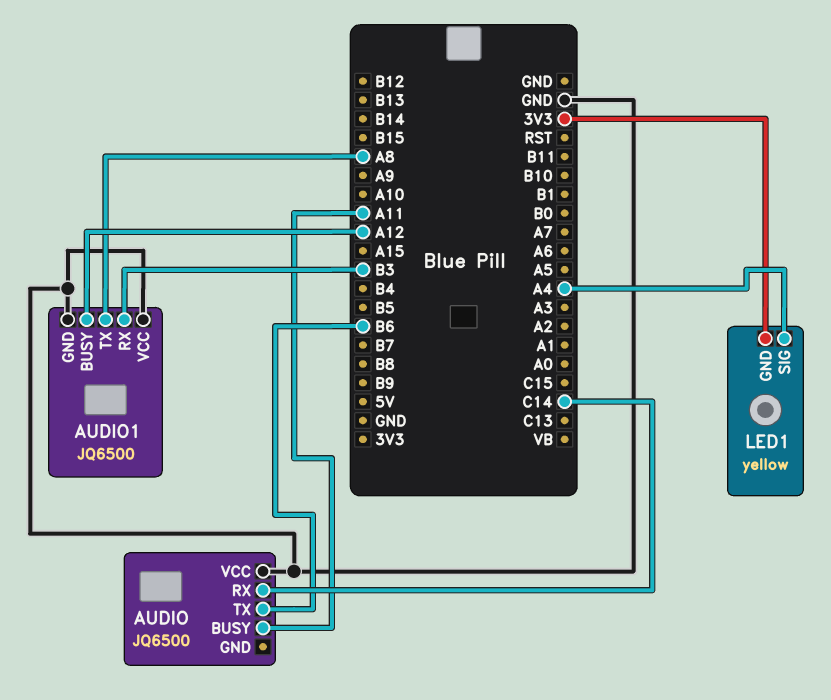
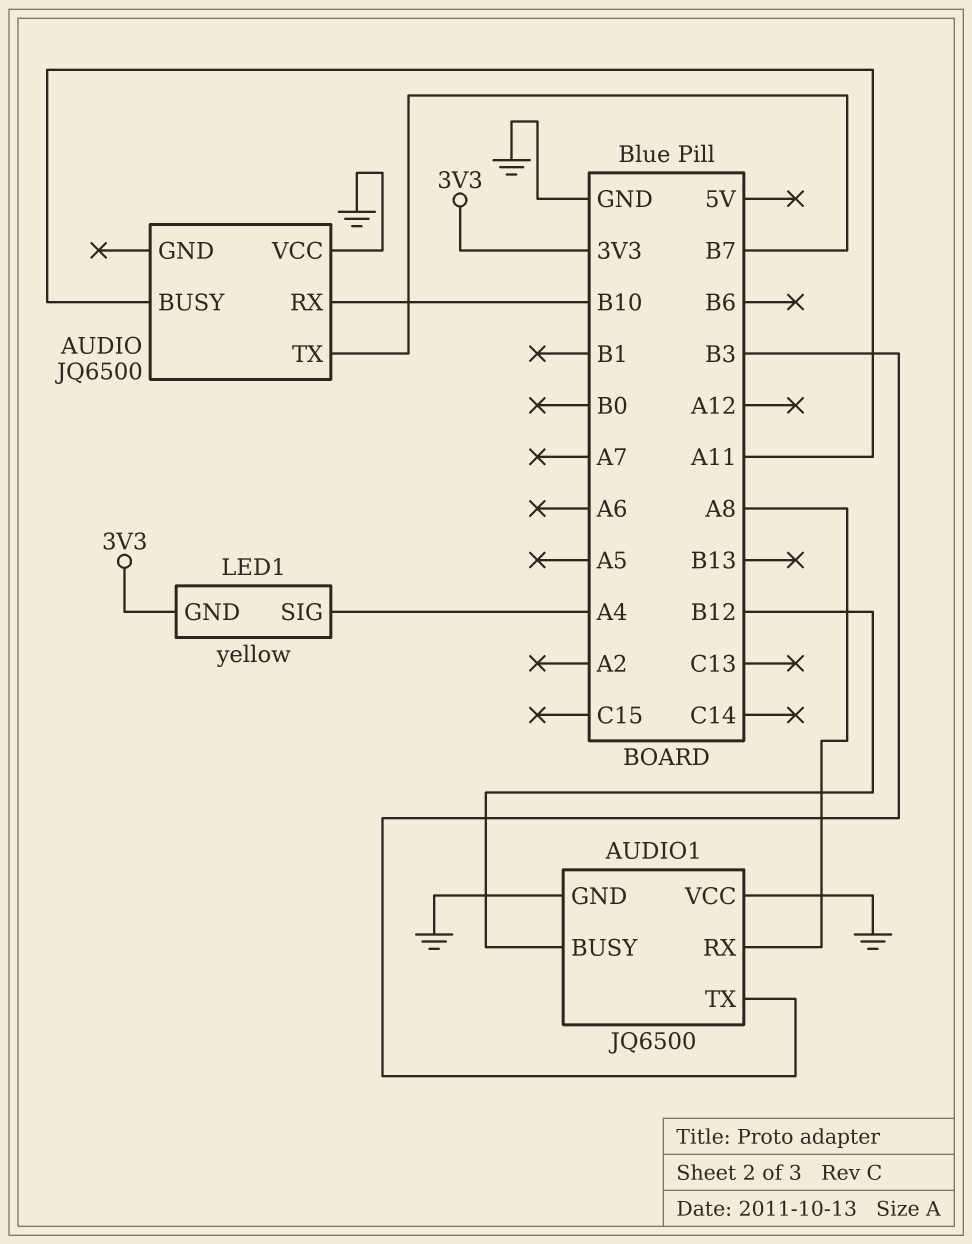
AUDIO pin RX: C14 -> B10
AUDIO pin TX: B6 -> B7
AUDIO1 pin BUSY: A12 -> B12
AUDIO1 pin RX: B3 -> A8
AUDIO1 pin TX: A8 -> B3

